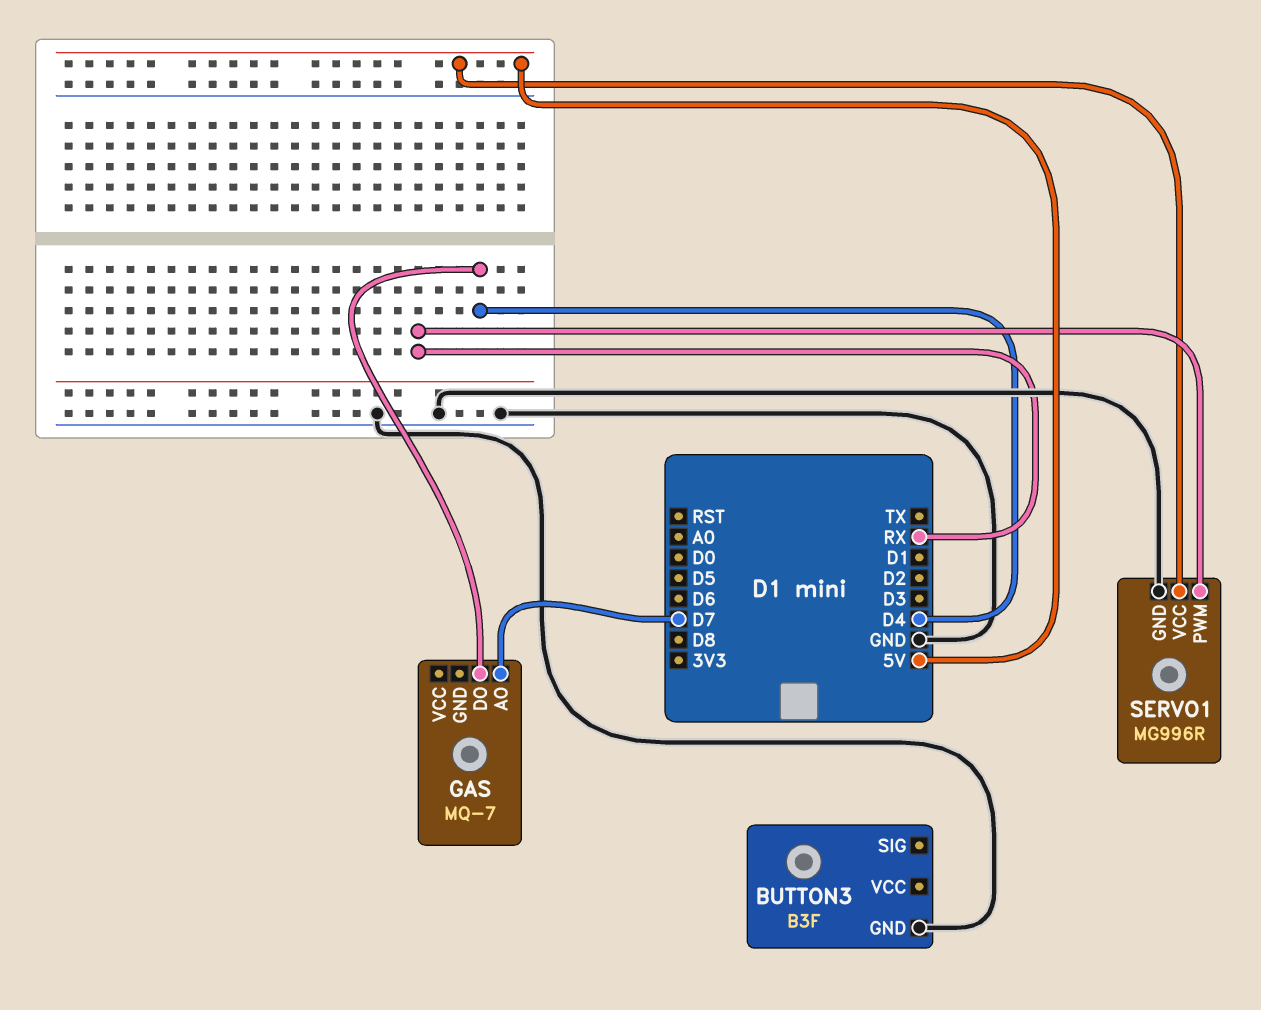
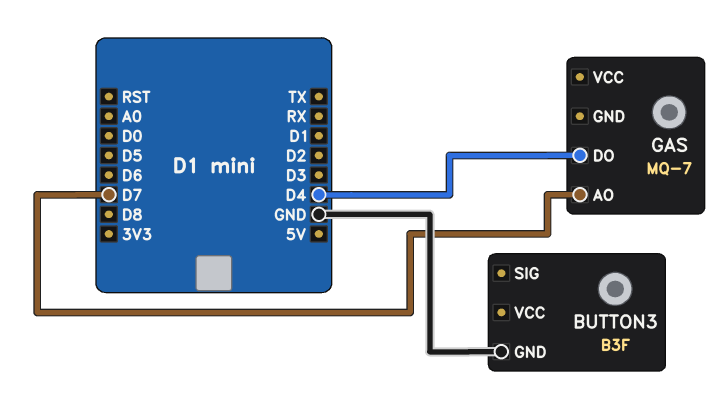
SERVO1: MG996R -> none
SERVO1 pin GND: GND -> none
SERVO1 pin PWM: RX -> none
SERVO1 pin VCC: 5V -> none

